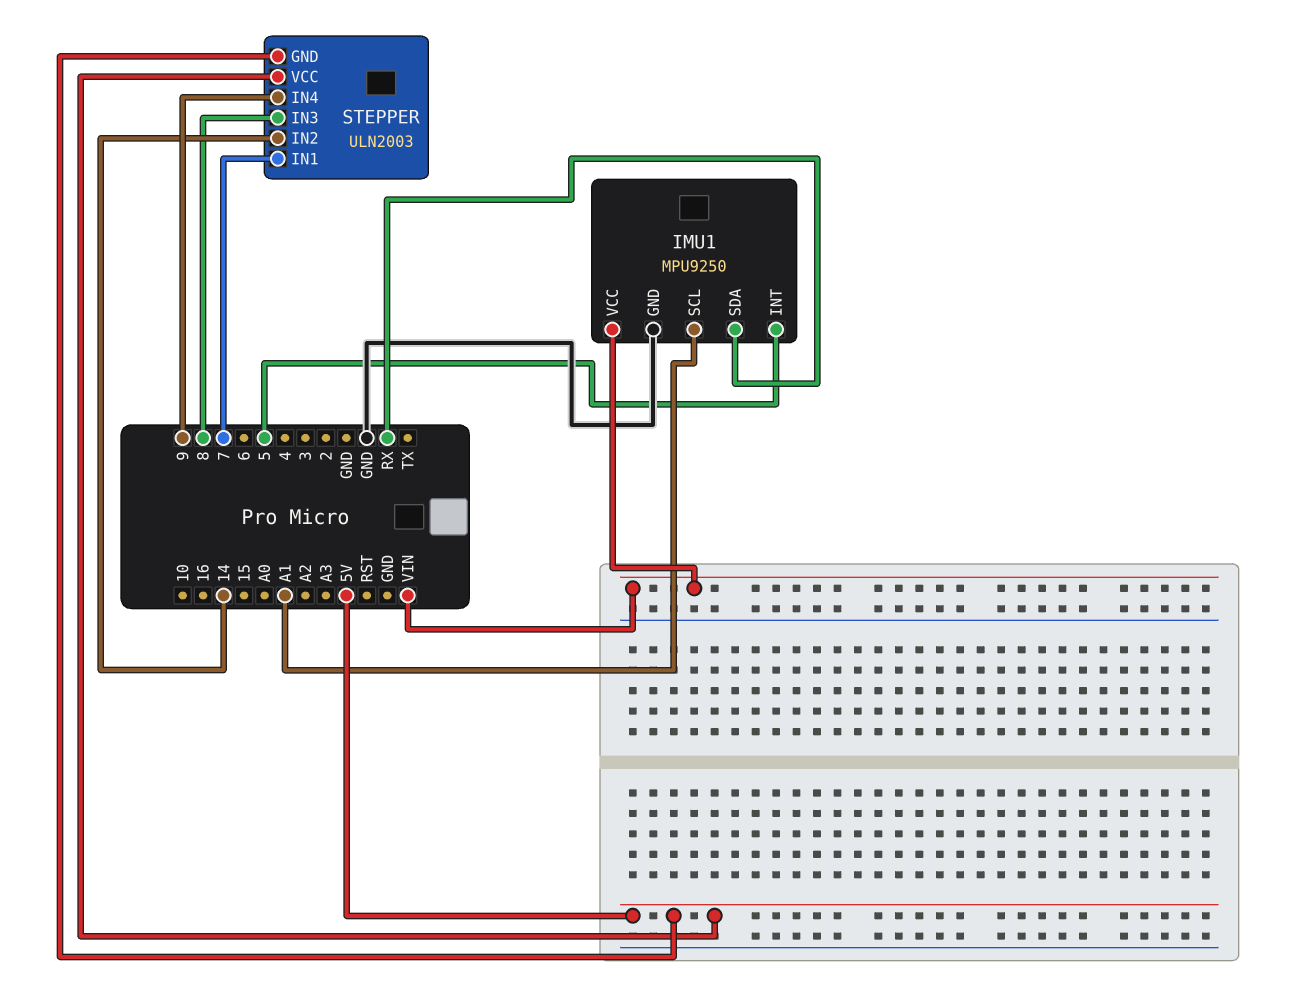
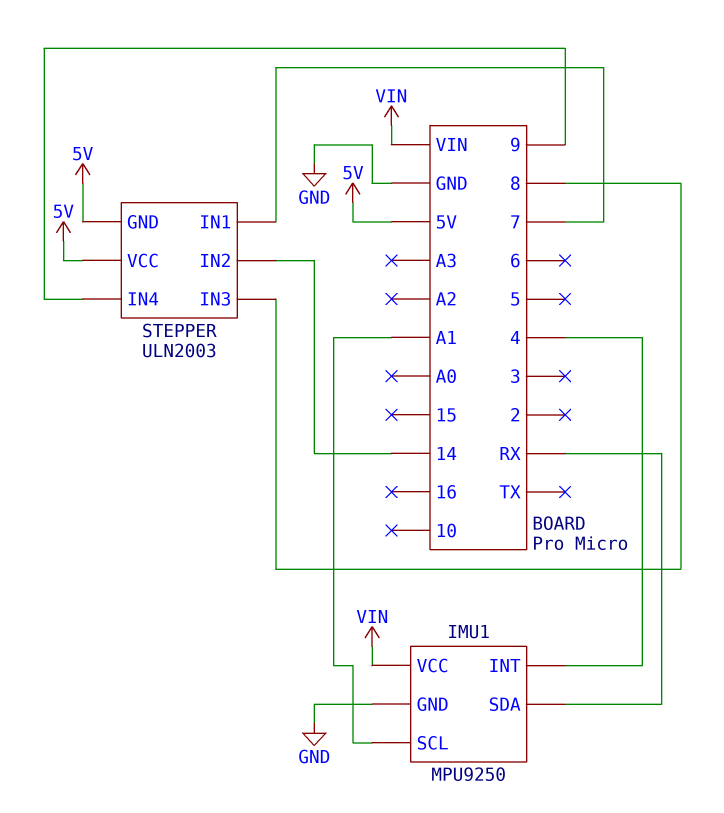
IMU1 pin INT: 5 -> 4

